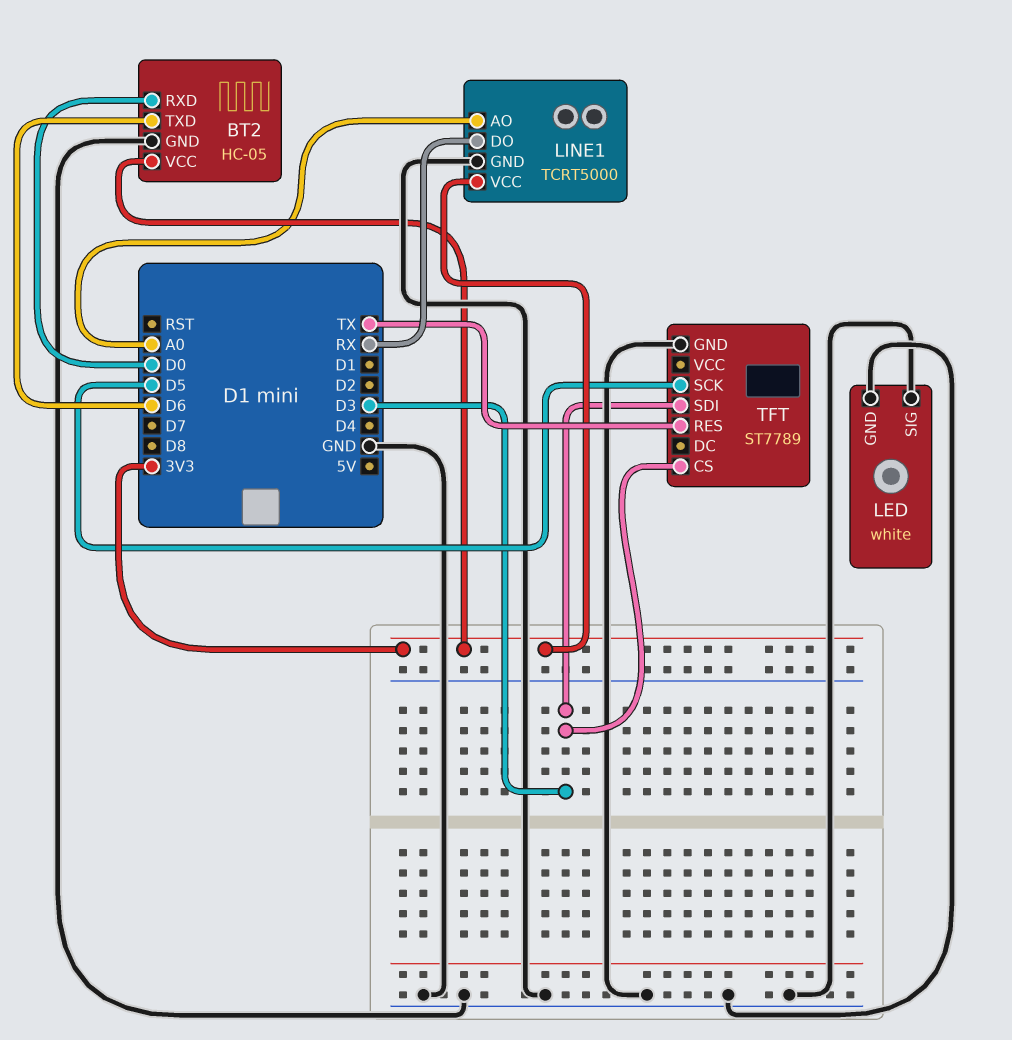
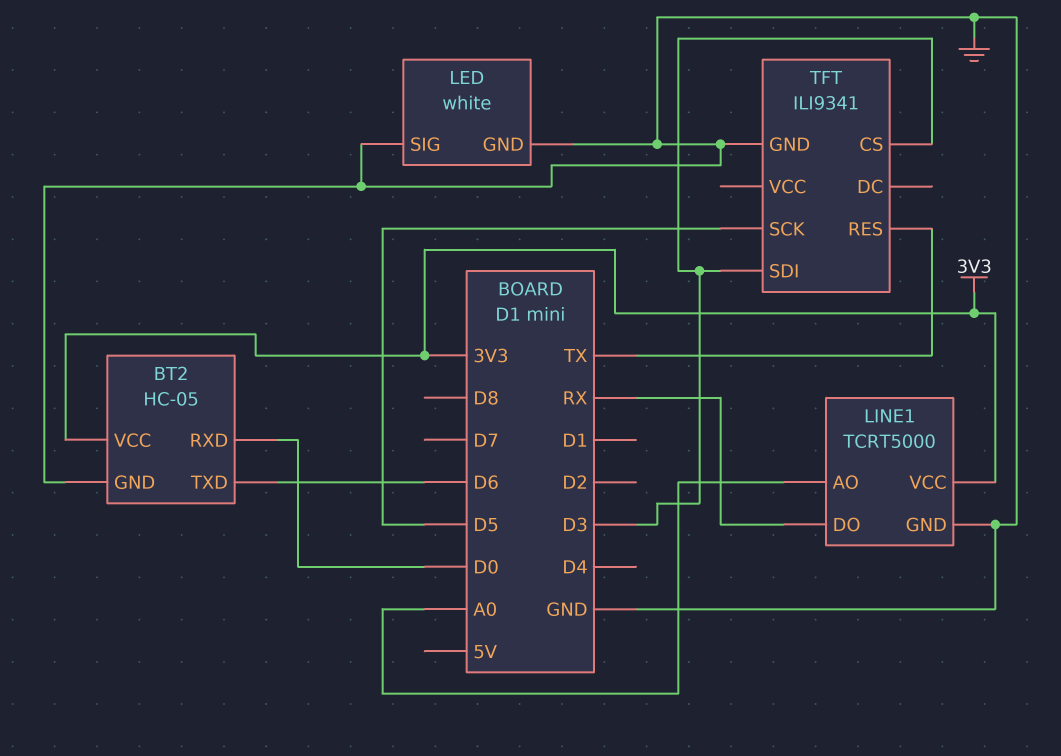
TFT: ST7789 -> ILI9341

